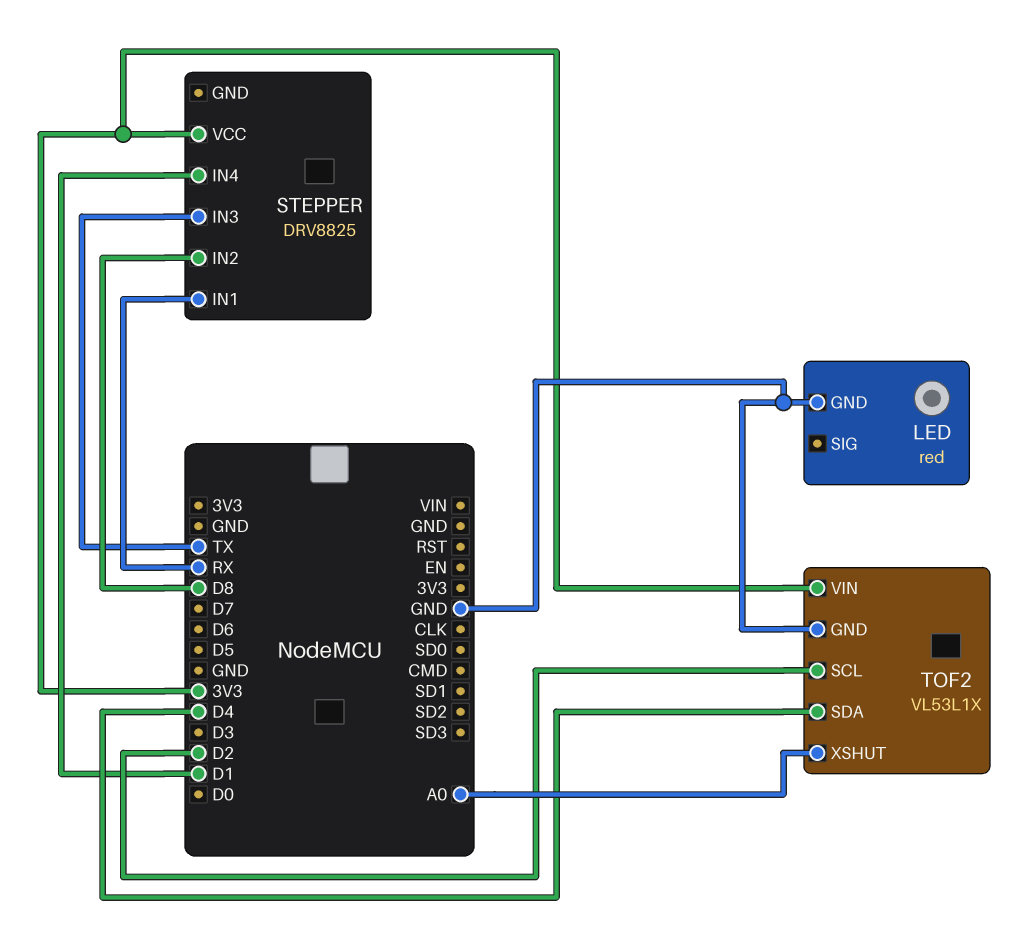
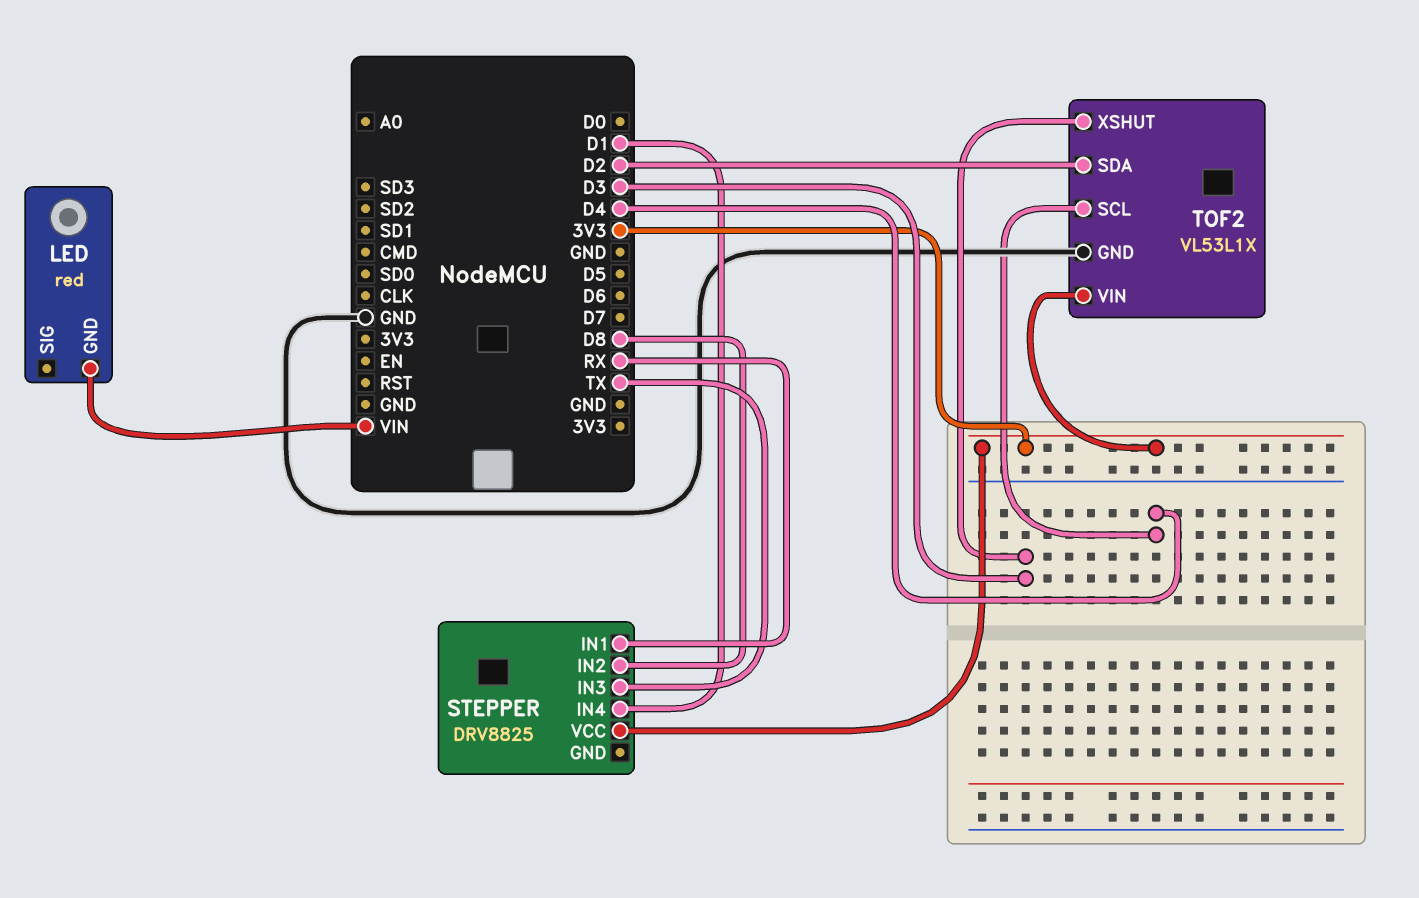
LED pin GND: GND -> VIN
TOF2 pin SCL: D2 -> D4
TOF2 pin SDA: D4 -> D2
TOF2 pin XSHUT: A0 -> D3

